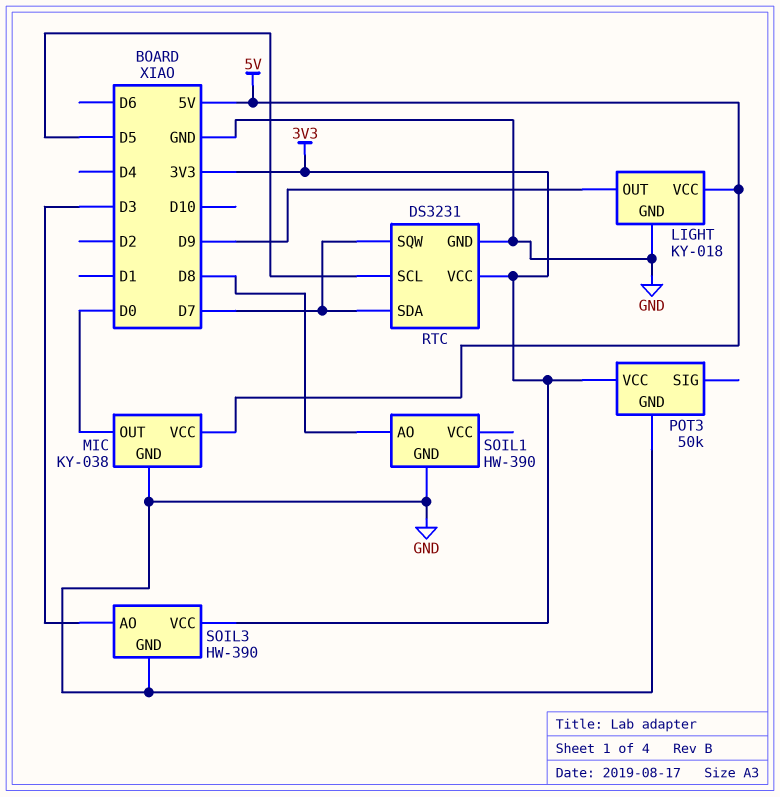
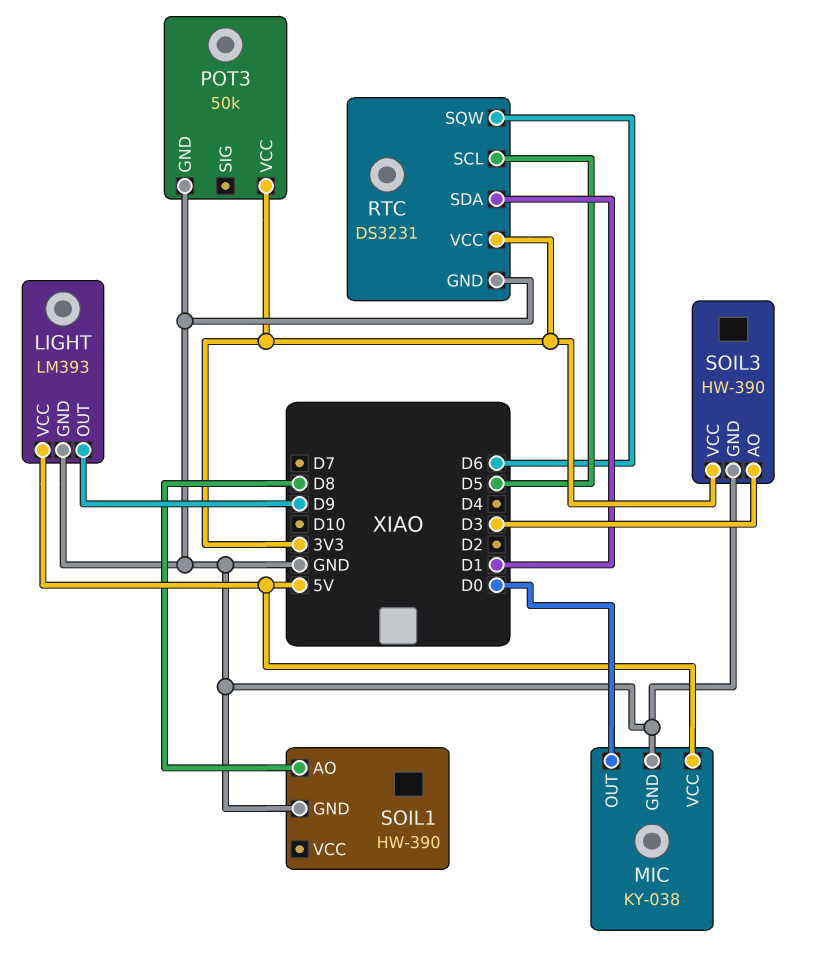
LIGHT: KY-018 -> LM393
RTC pin SDA: D7 -> D1
RTC pin SQW: D7 -> D6

